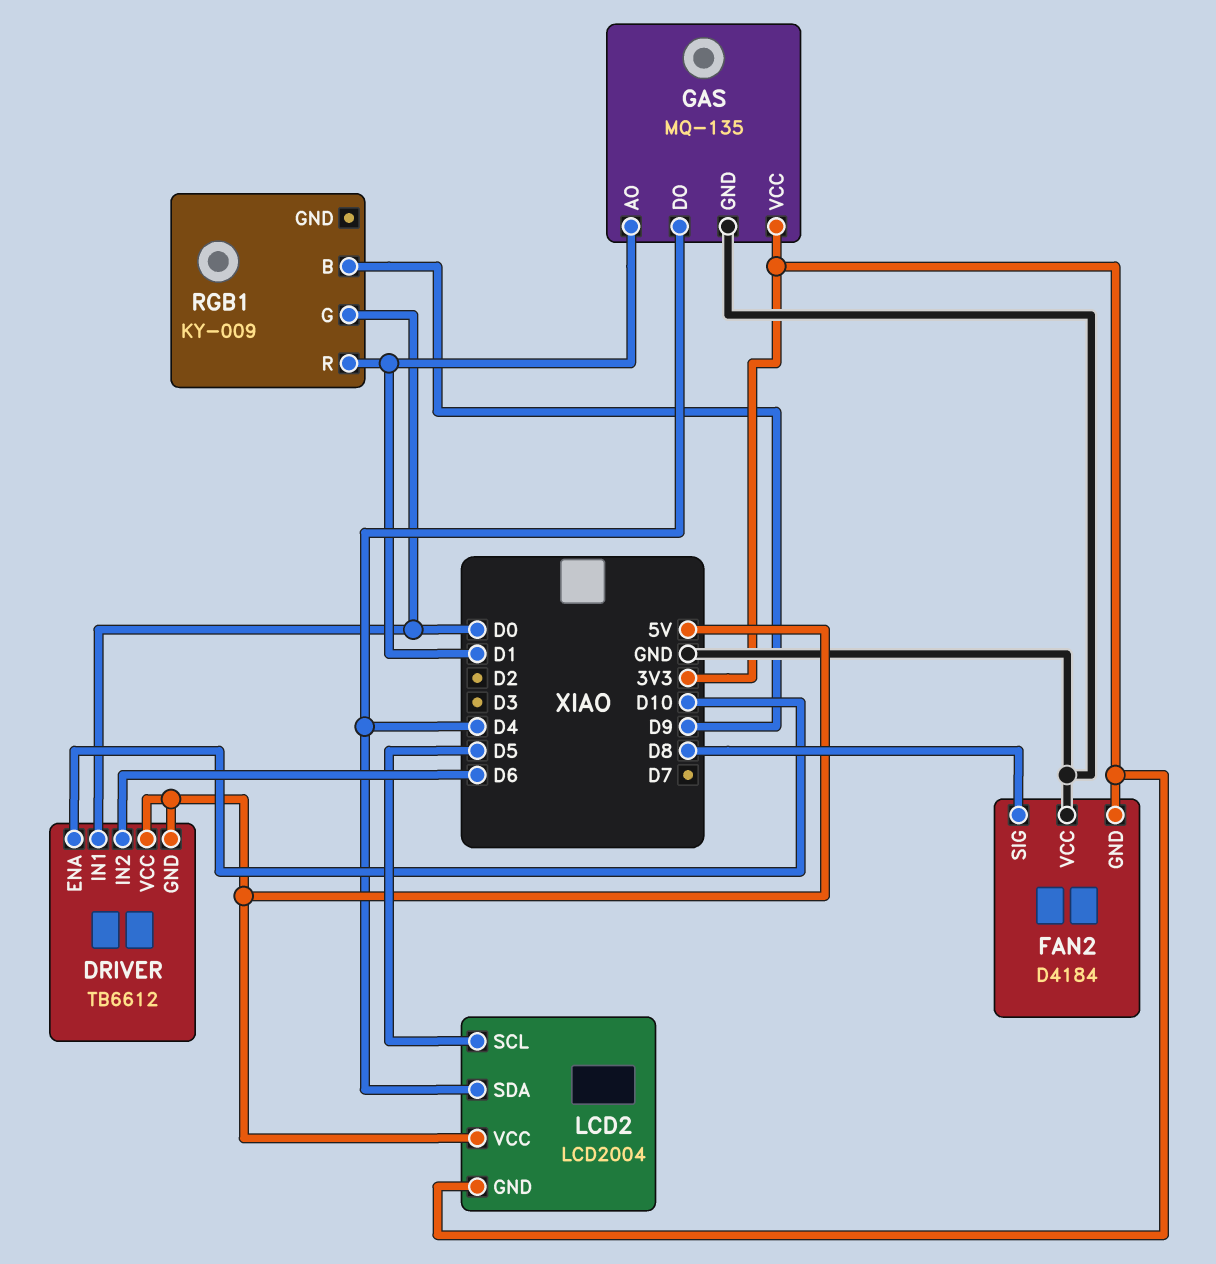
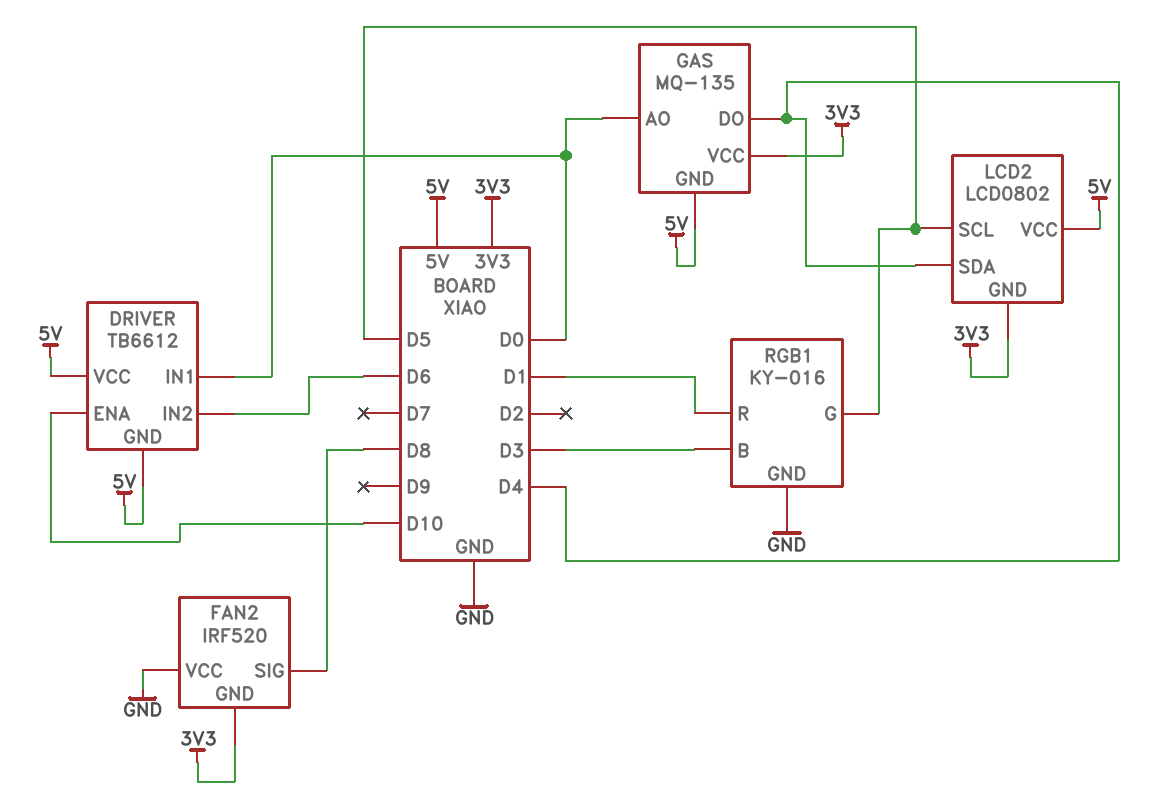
FAN2: D4184 -> IRF520
GAS pin AO: D1 -> D0
GAS pin GND: GND -> 5V
LCD2: LCD2004 -> LCD0802
RGB1: KY-009 -> KY-016
RGB1 pin B: D9 -> D3
RGB1 pin G: D0 -> D5
RGB1 pin GND: none -> GND

